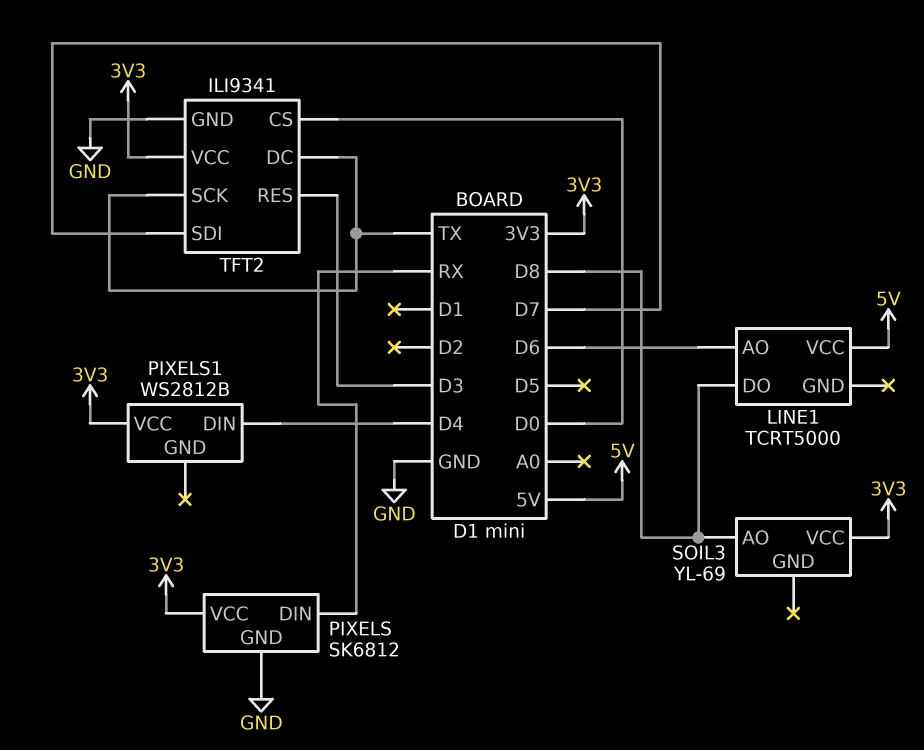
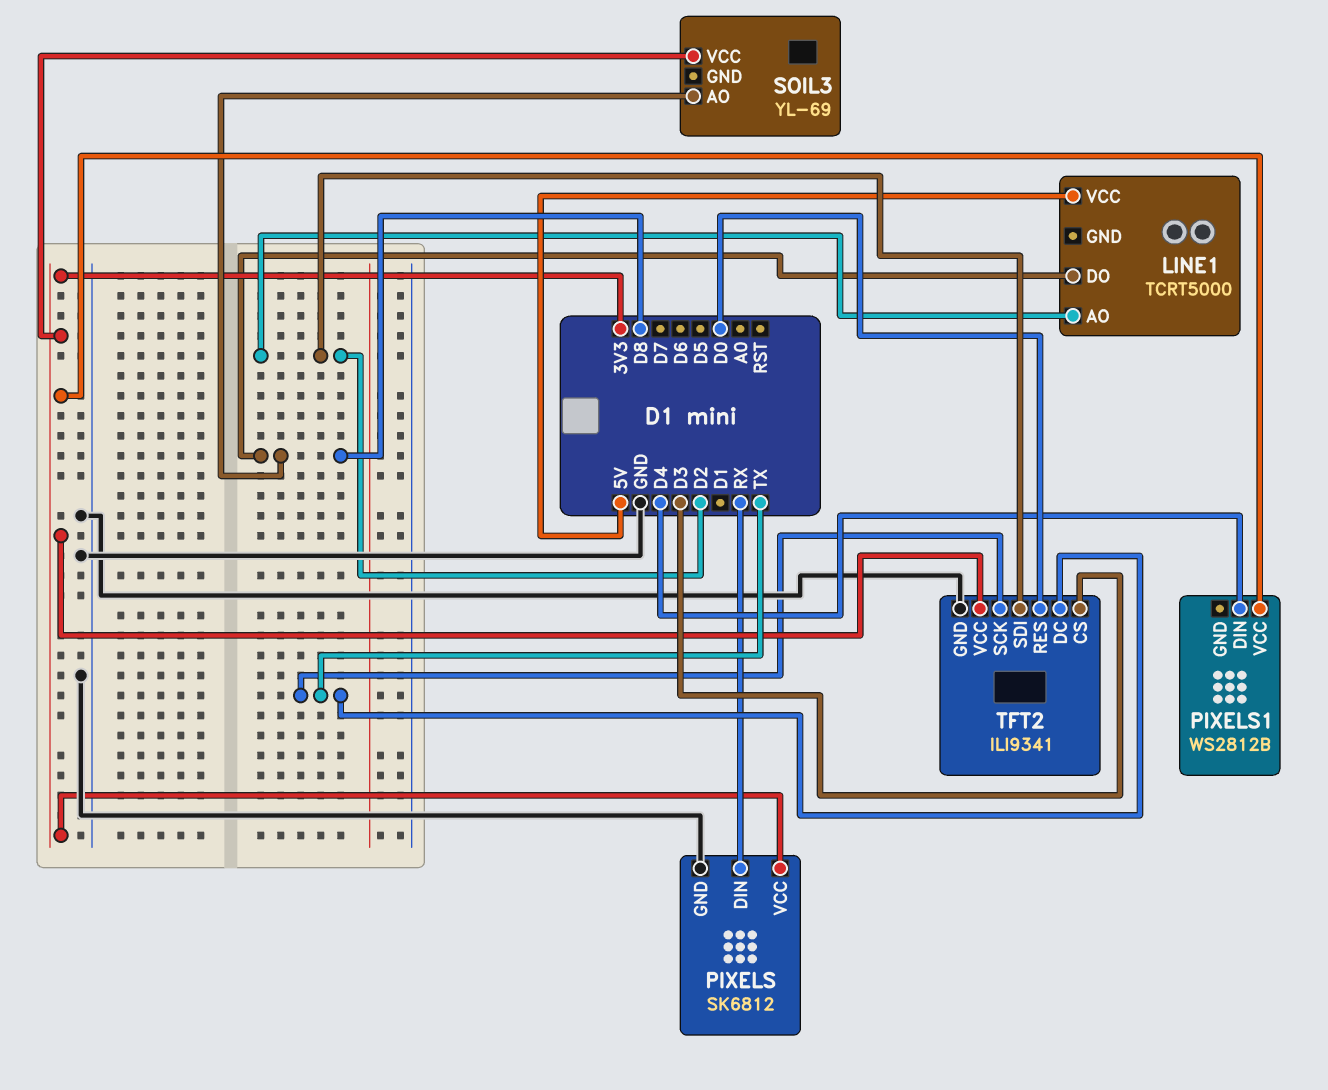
LINE1 pin AO: D6 -> D2
TFT2 pin CS: D0 -> D3
TFT2 pin RES: D3 -> D0
TFT2 pin SDI: D7 -> D2

